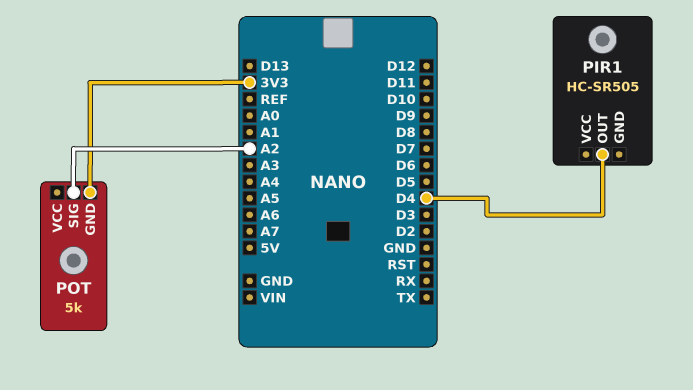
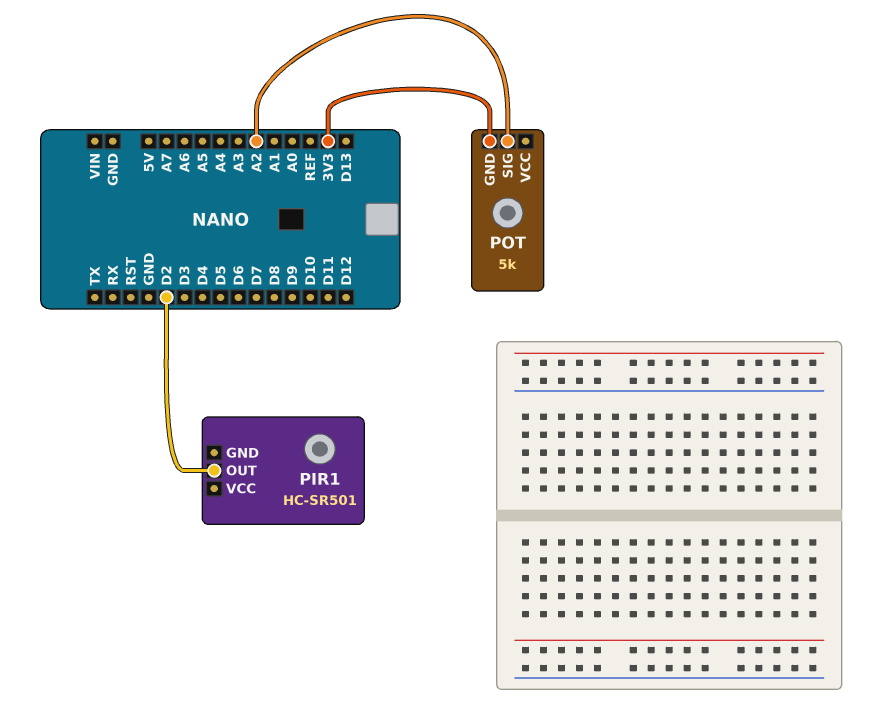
PIR1: HC-SR505 -> HC-SR501
PIR1 pin OUT: D4 -> D2

